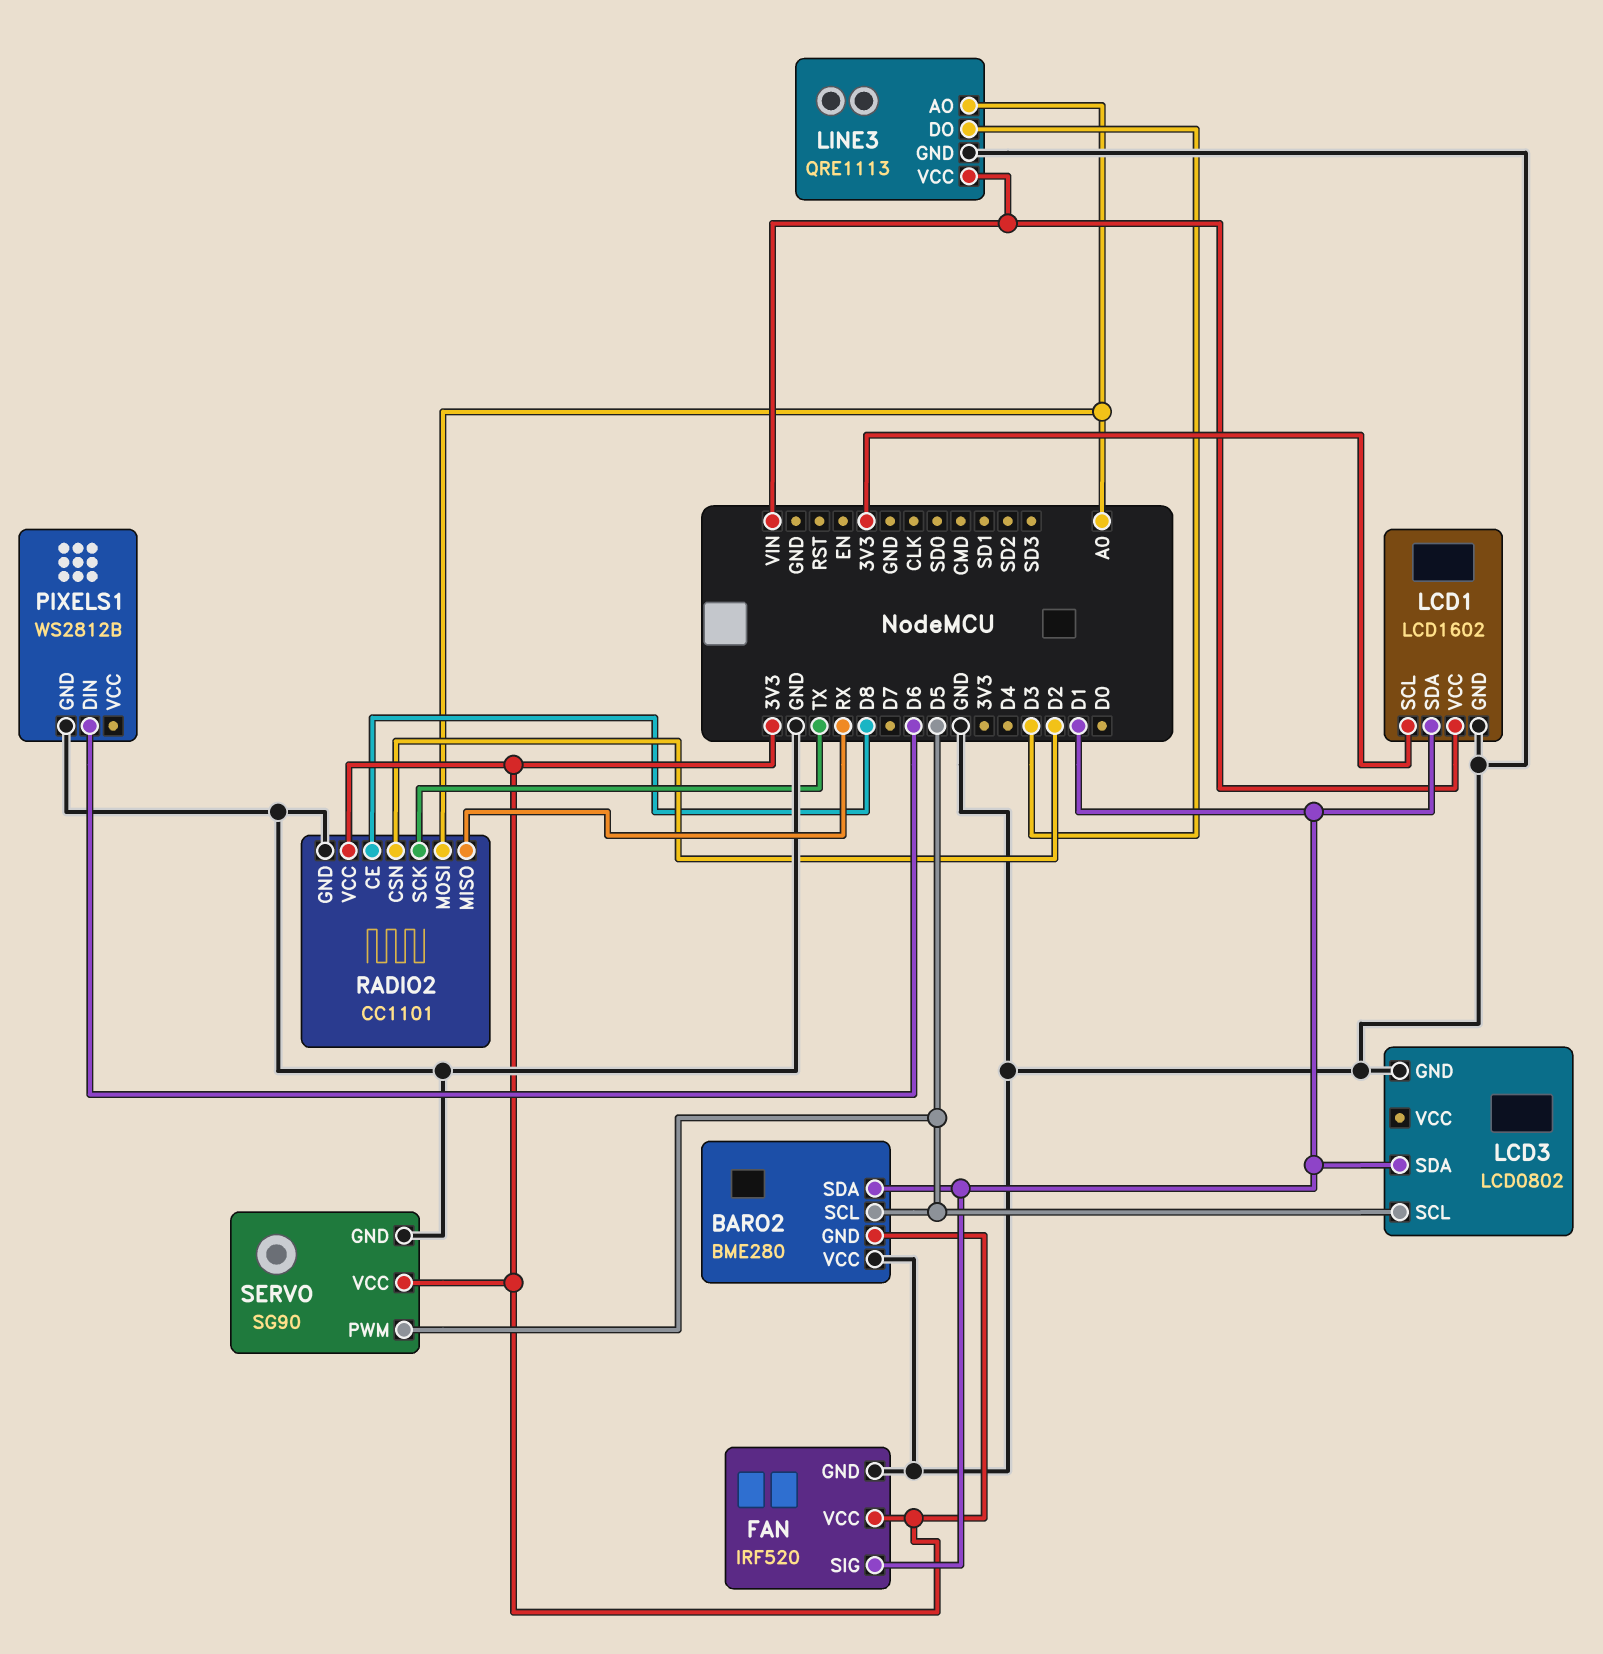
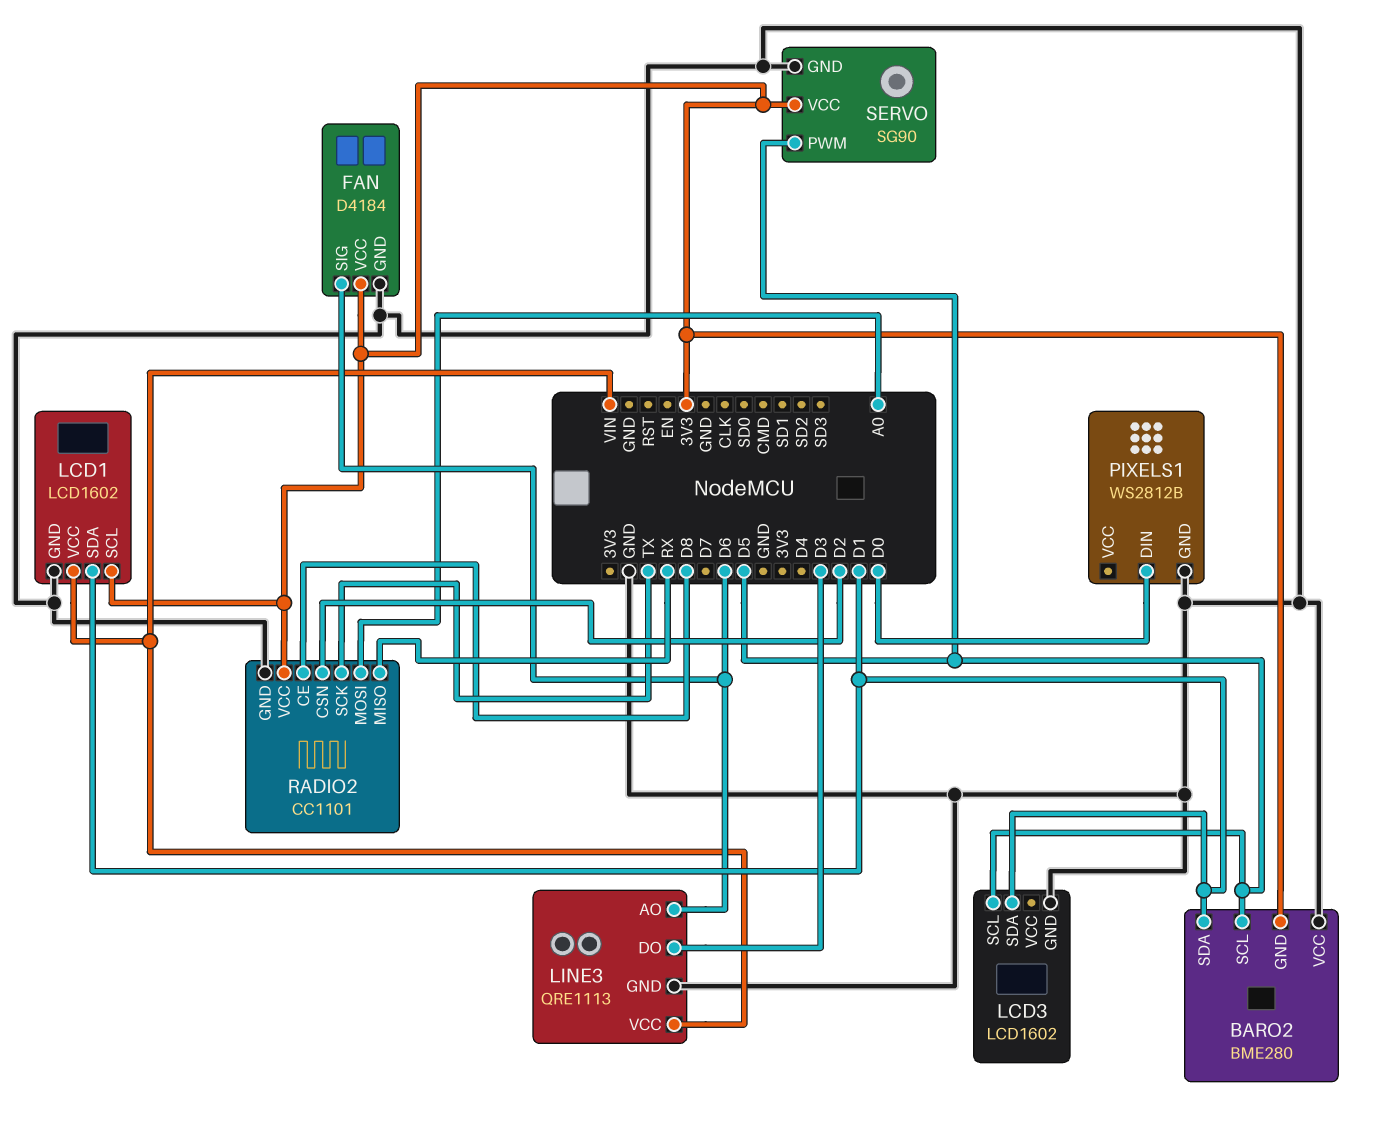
FAN: IRF520 -> D4184
FAN pin SIG: D1 -> D6
LCD3: LCD0802 -> LCD1602
LINE3 pin AO: A0 -> D6
PIXELS1 pin DIN: D6 -> D0

